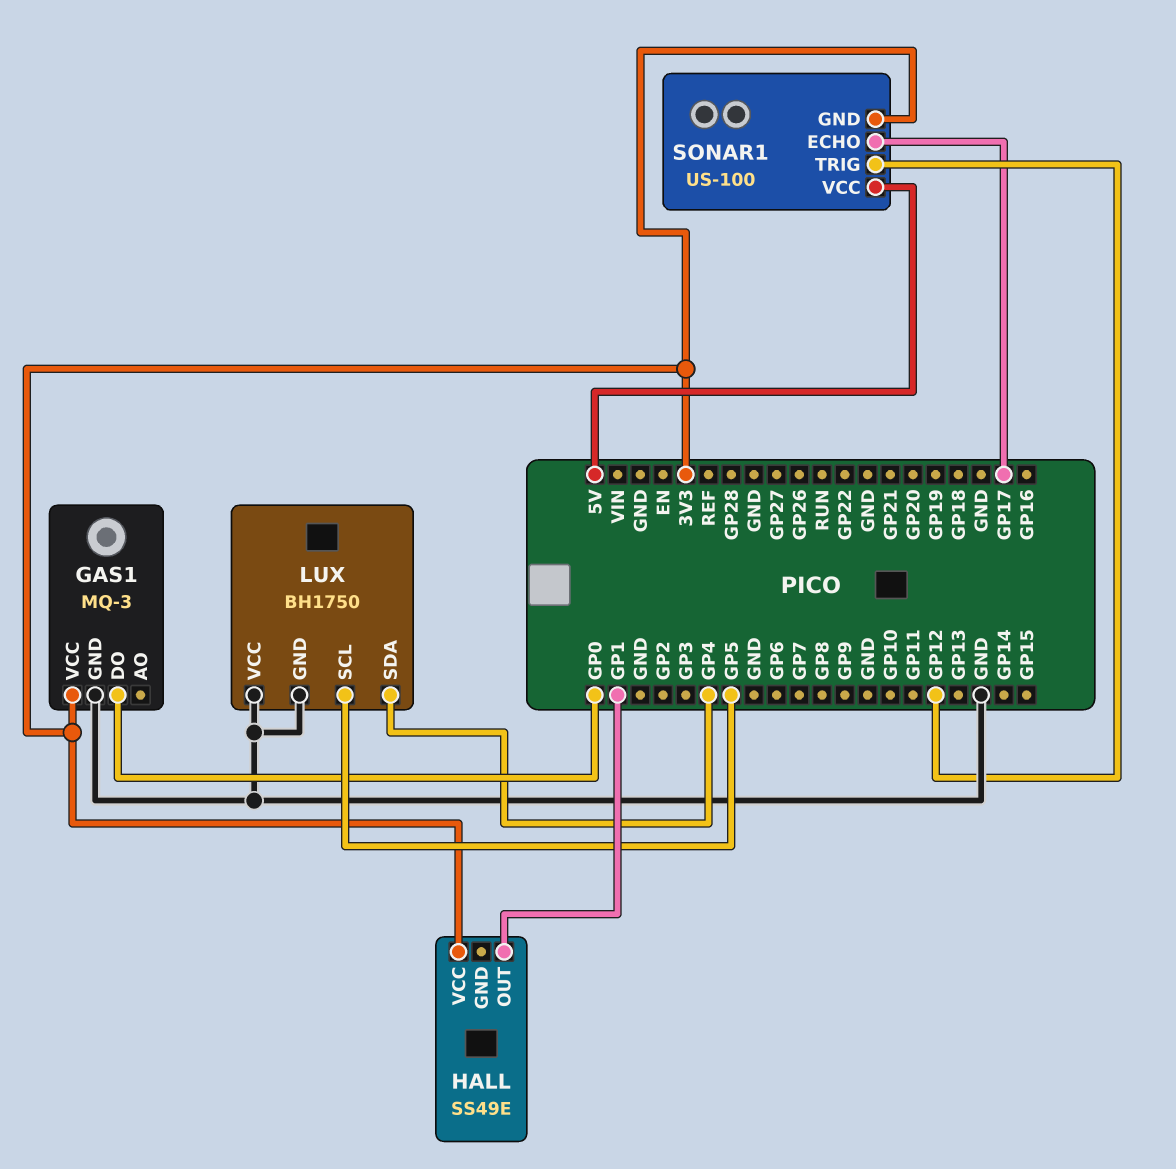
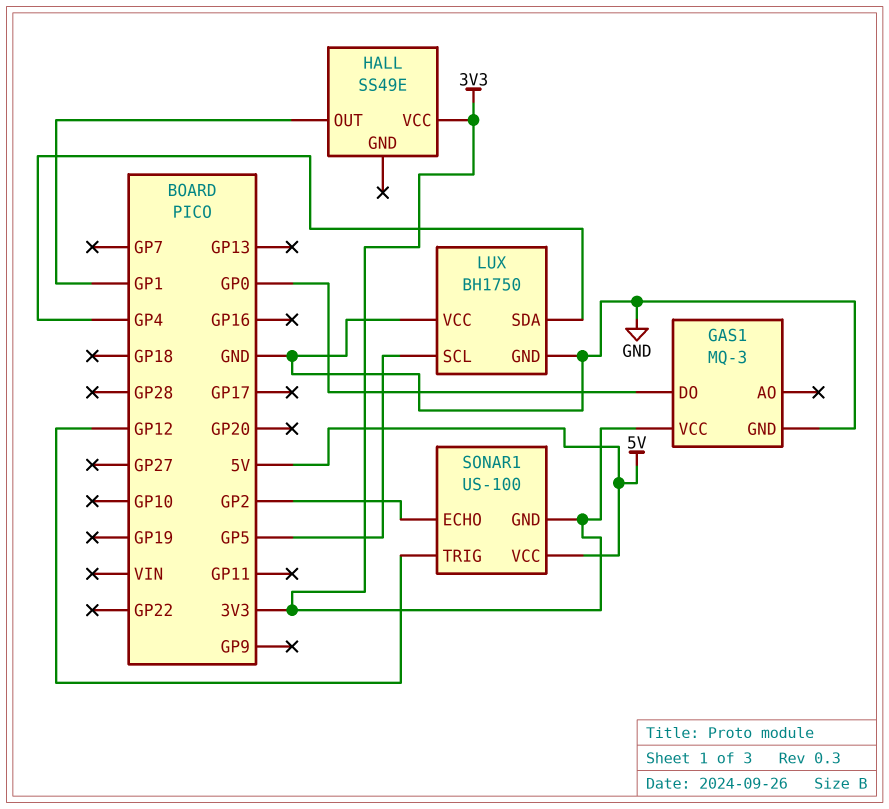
SONAR1 pin ECHO: GP17 -> GP2

